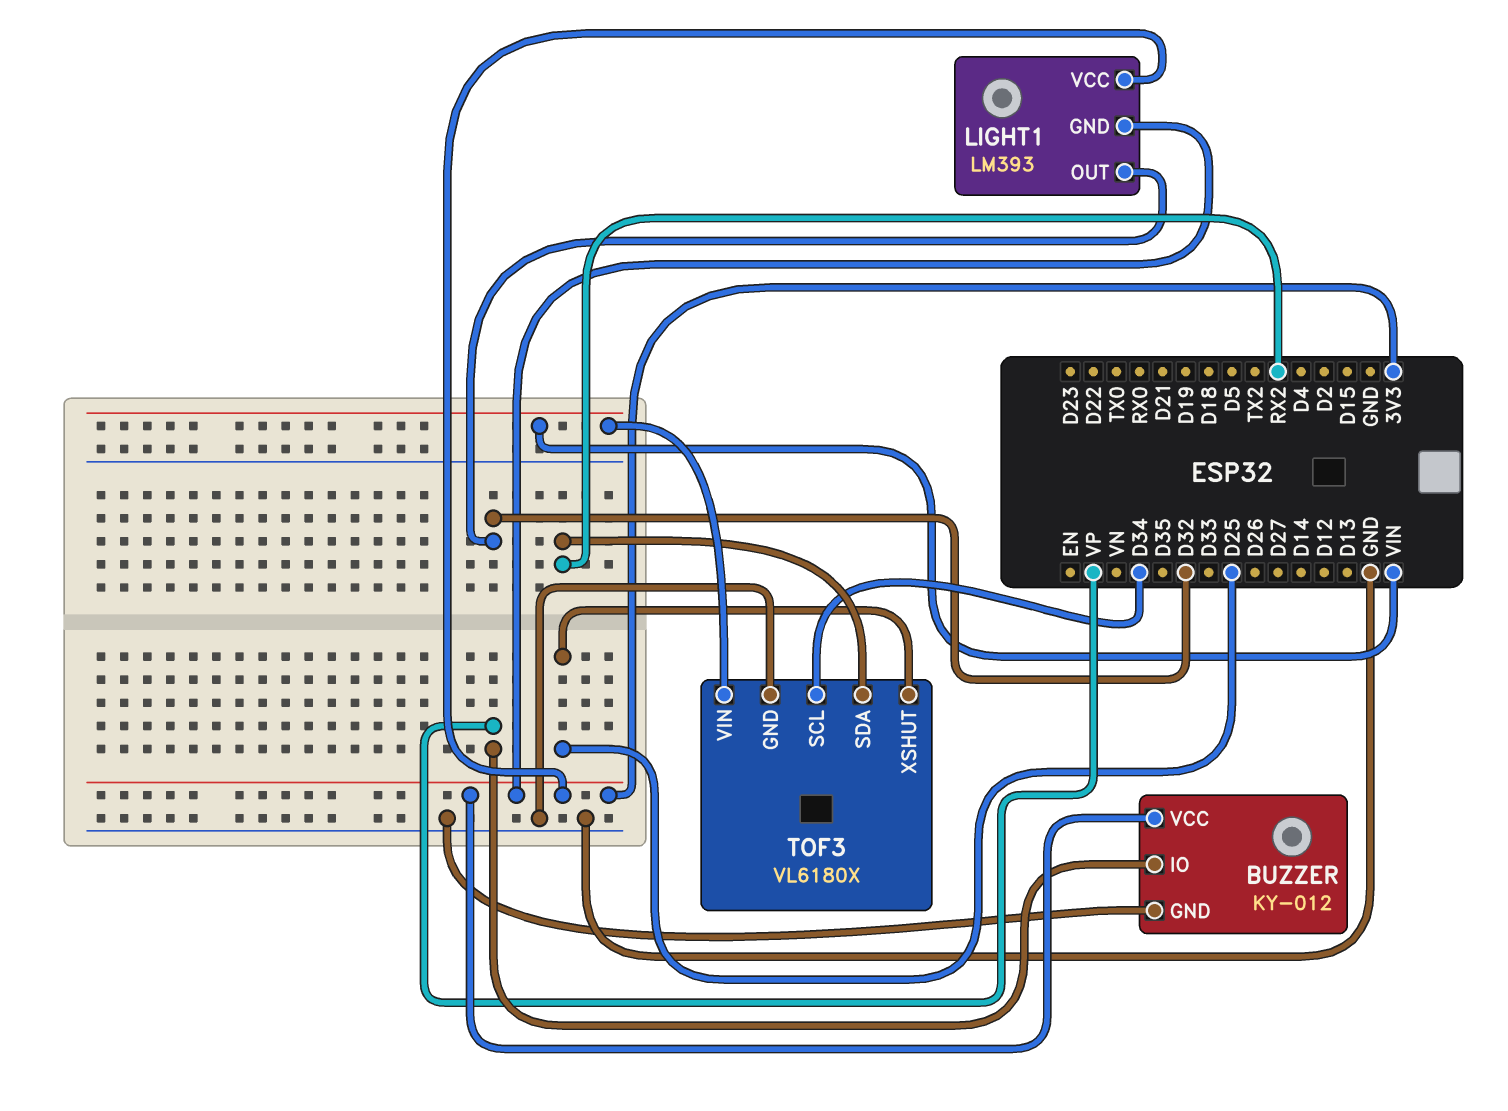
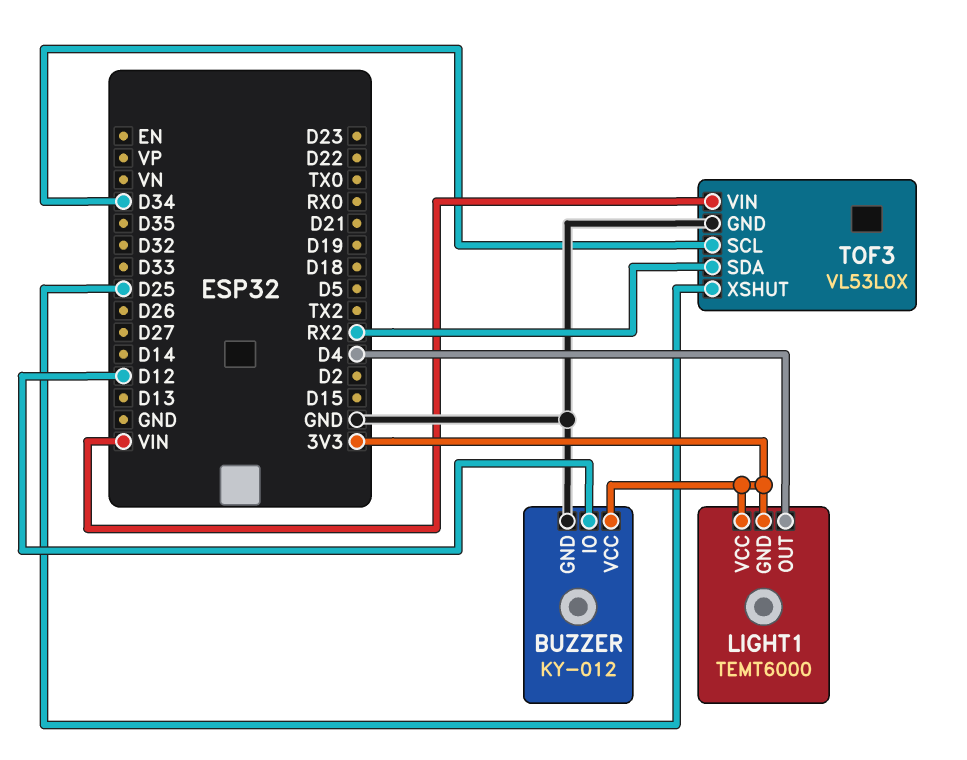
BUZZER pin IO: VP -> D12
LIGHT1: LM393 -> TEMT6000
LIGHT1 pin OUT: D32 -> D4
TOF3: VL6180X -> VL53L0X

